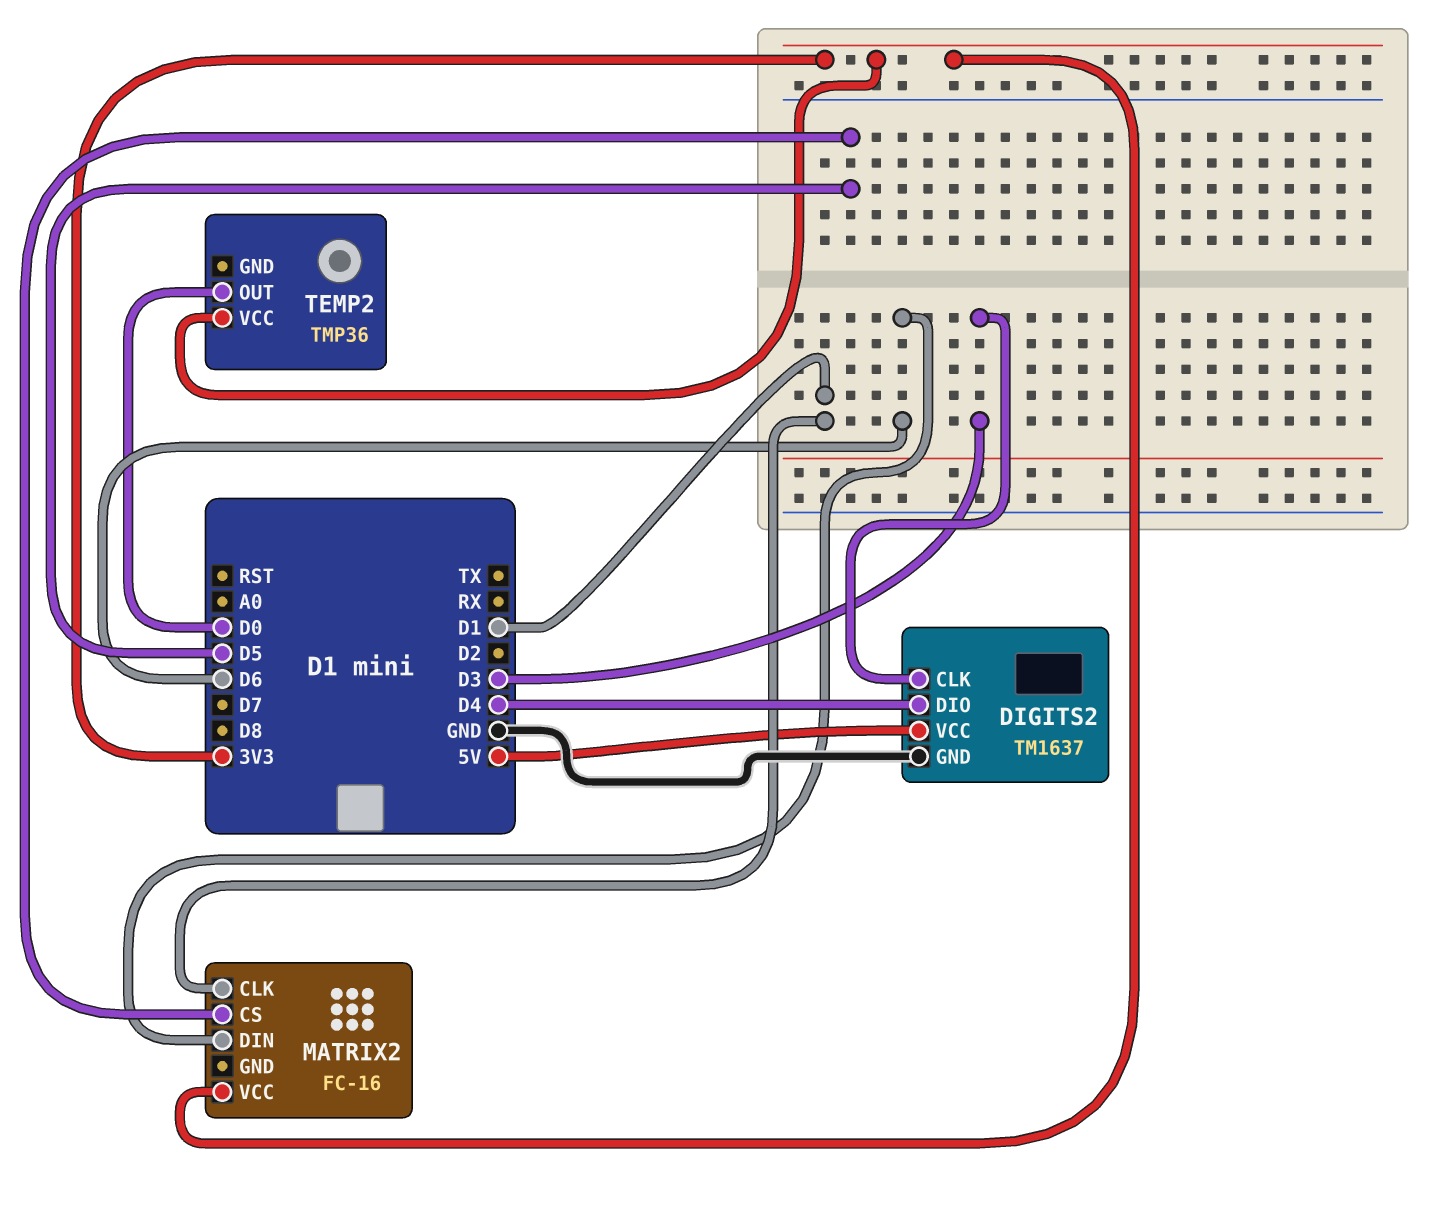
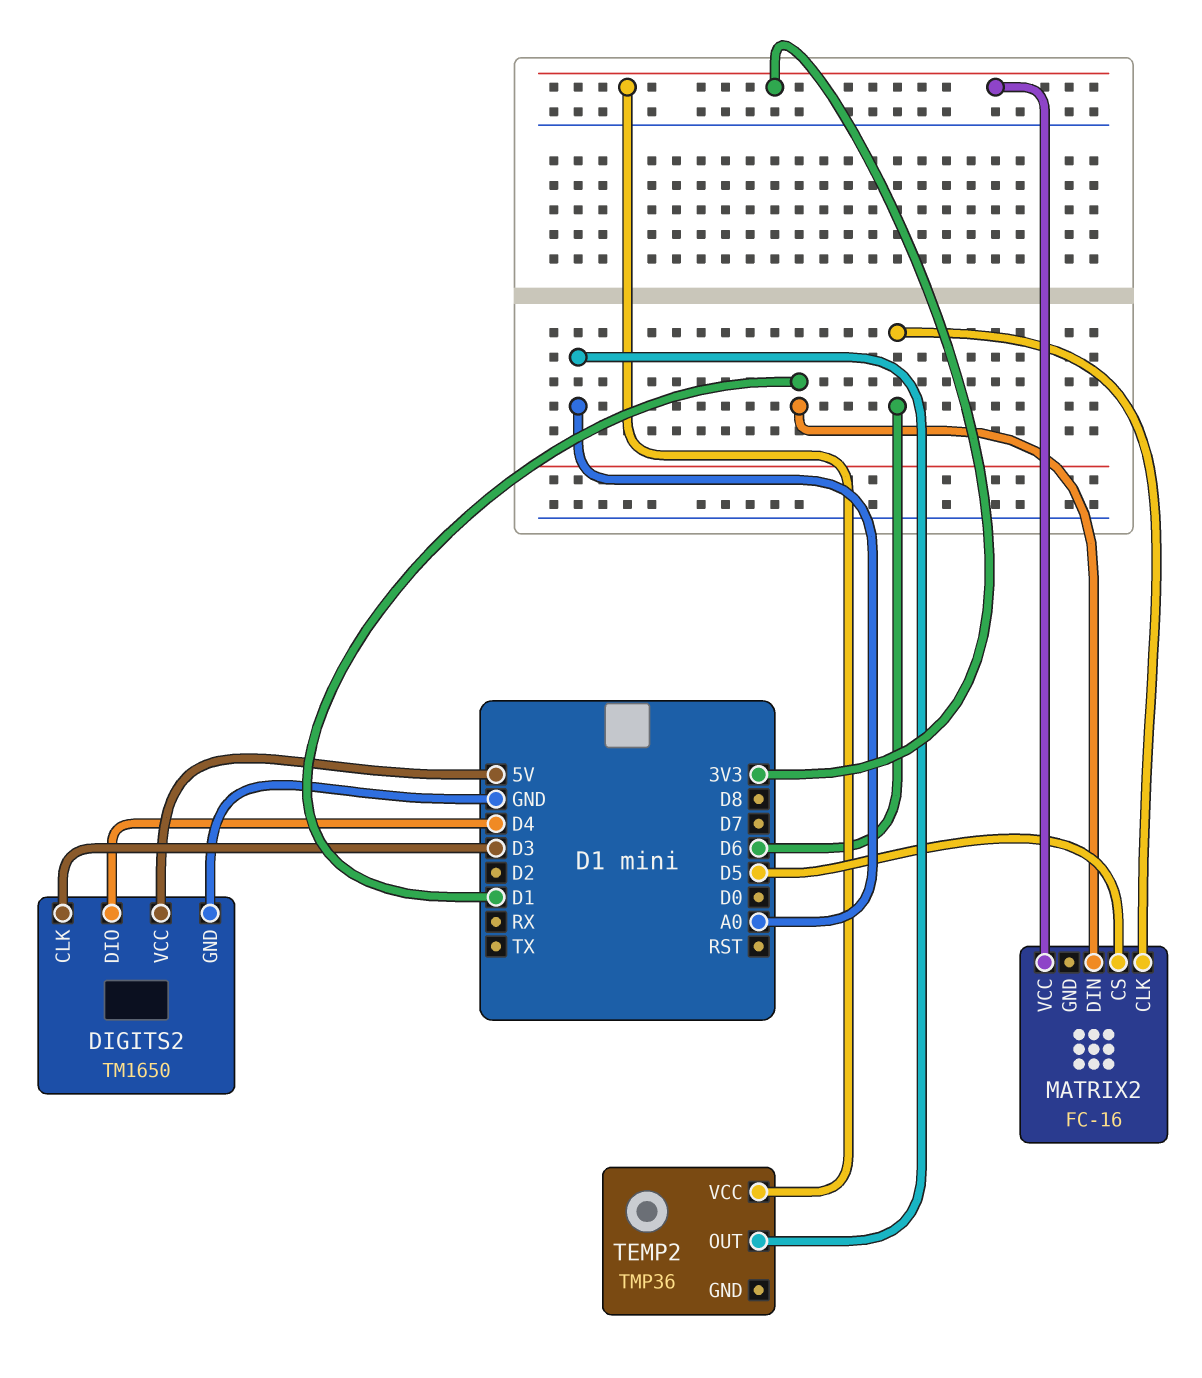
DIGITS2: TM1637 -> TM1650
MATRIX2 pin CLK: D1 -> D6
MATRIX2 pin DIN: D6 -> D1
TEMP2 pin OUT: D0 -> A0

